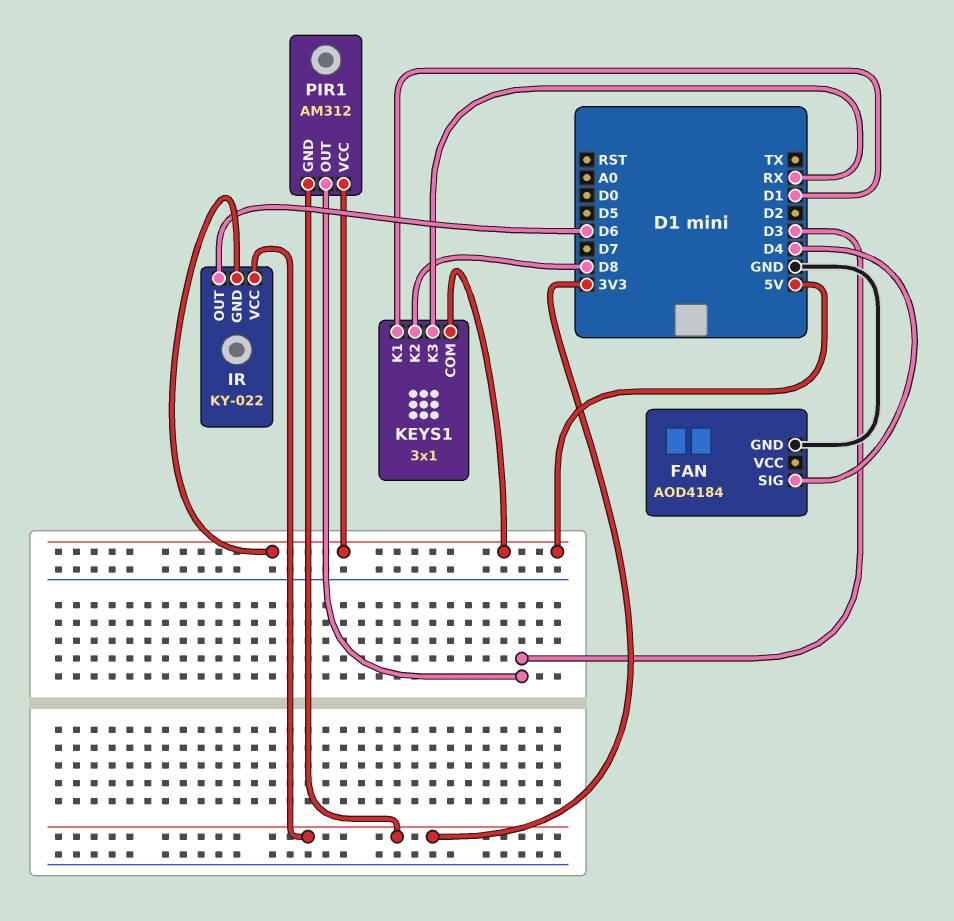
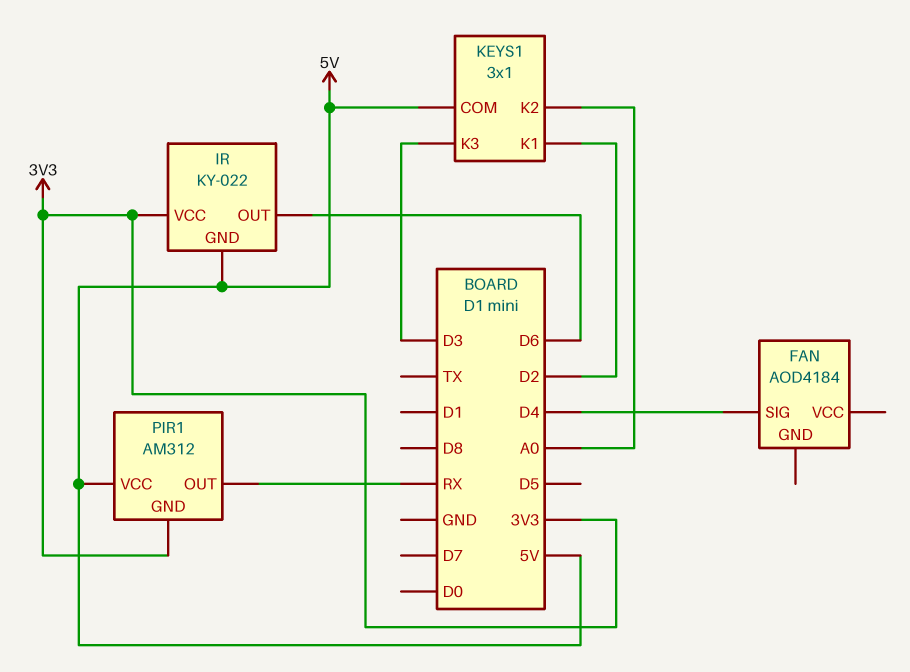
FAN pin GND: GND -> none
KEYS1 pin K1: D1 -> D2
KEYS1 pin K2: D8 -> A0
KEYS1 pin K3: RX -> D3
PIR1 pin OUT: D3 -> RX

